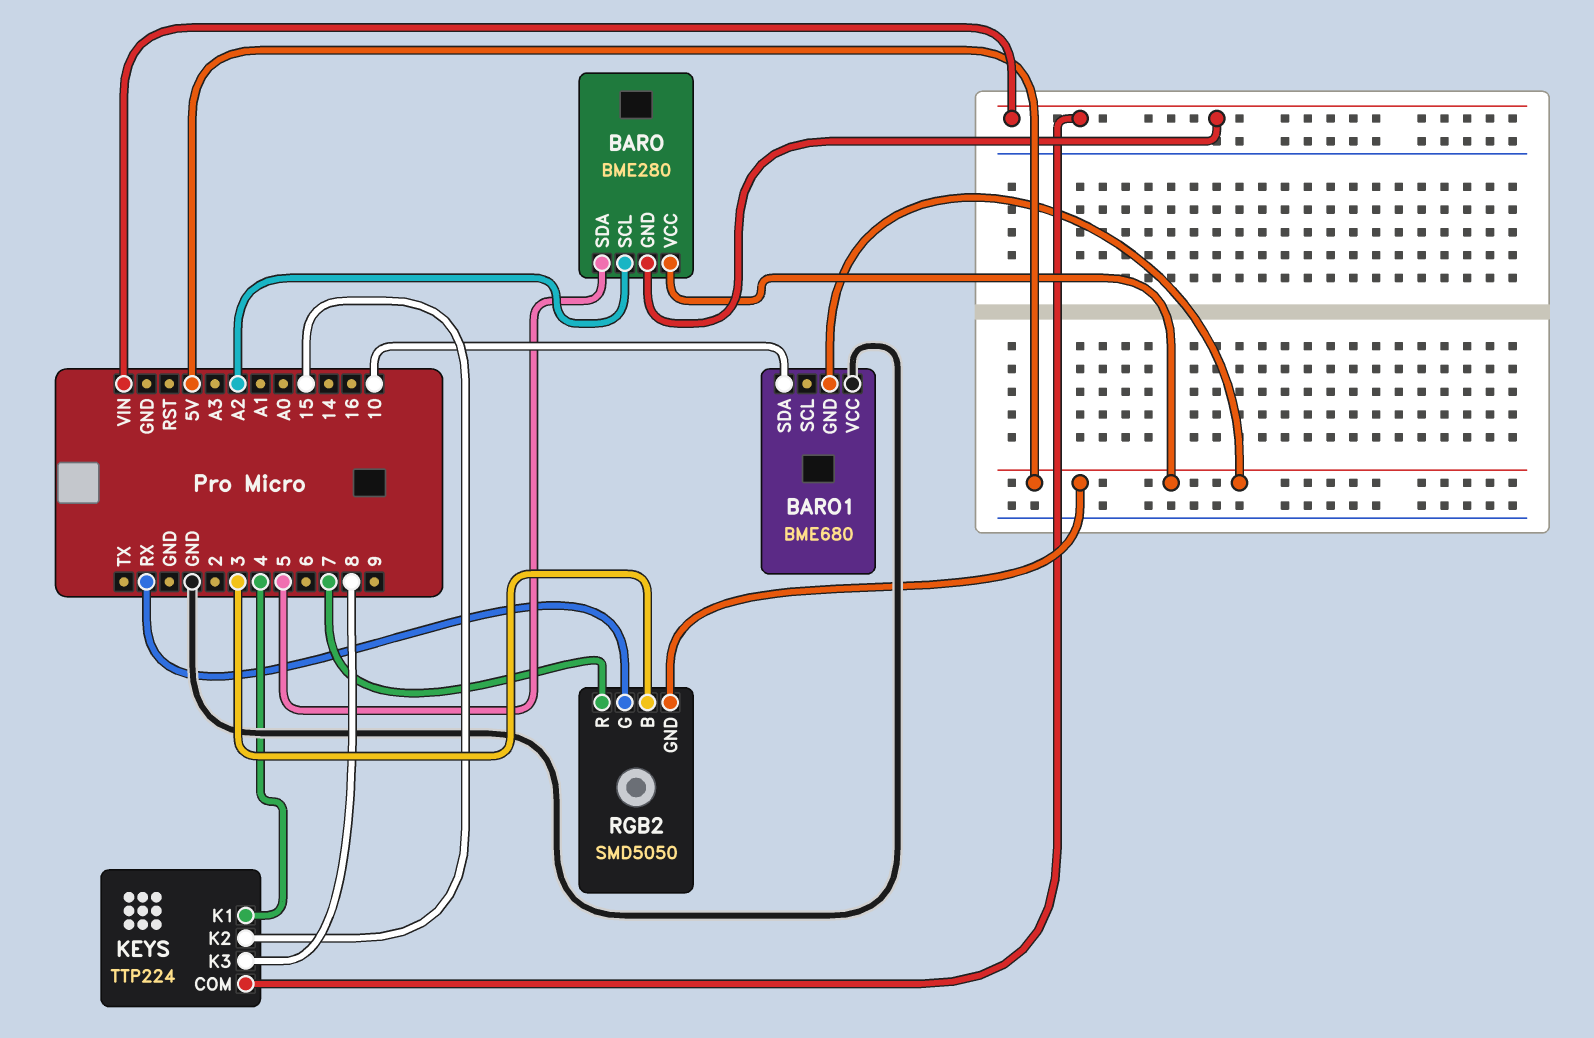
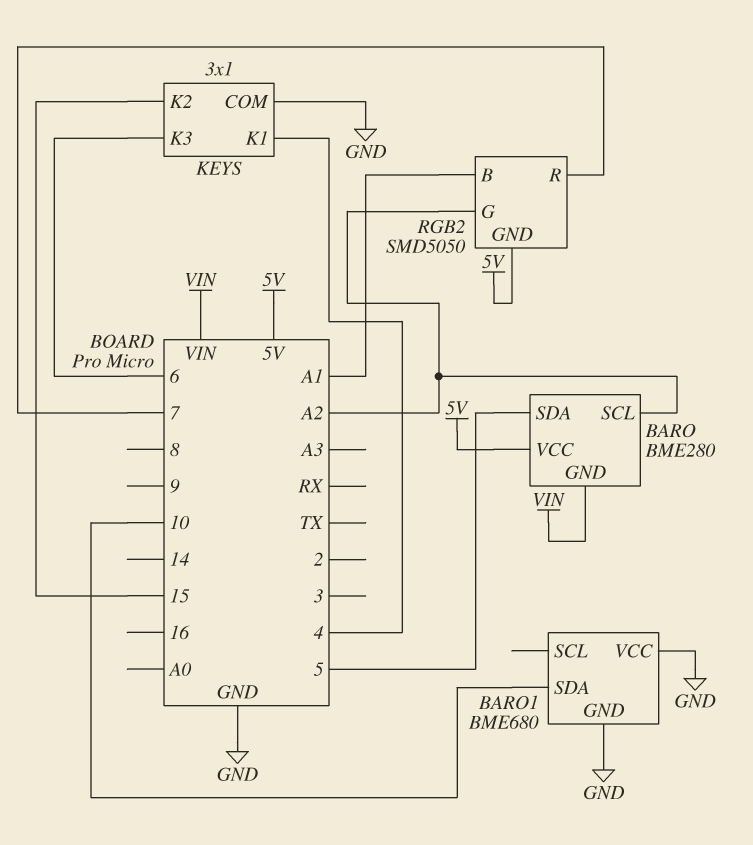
BARO1 pin GND: 5V -> GND
KEYS: TTP224 -> 3x1
KEYS pin COM: VIN -> GND
KEYS pin K3: 8 -> 6
RGB2 pin B: 3 -> A1
RGB2 pin G: RX -> A2

